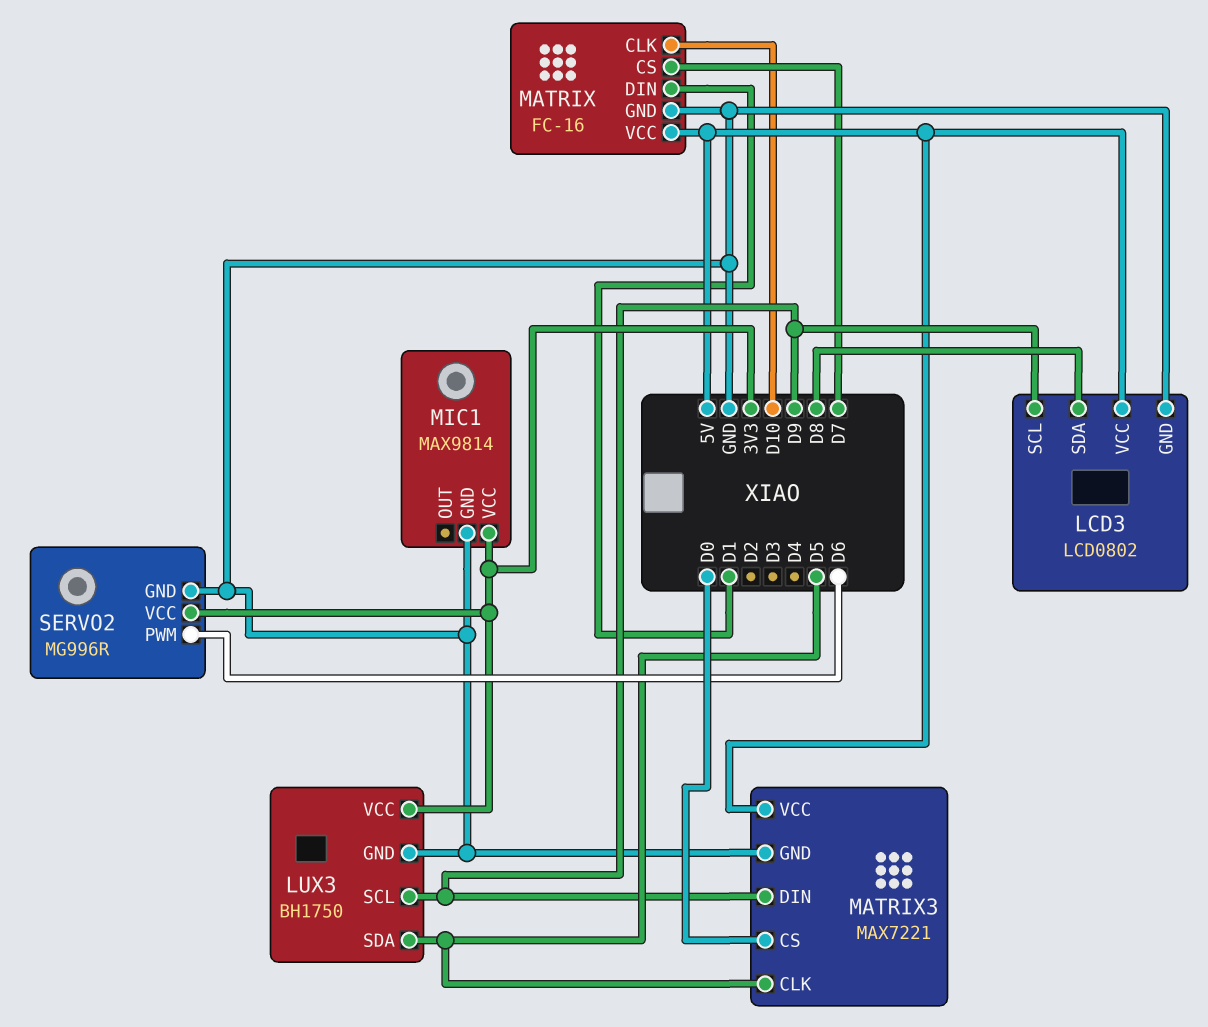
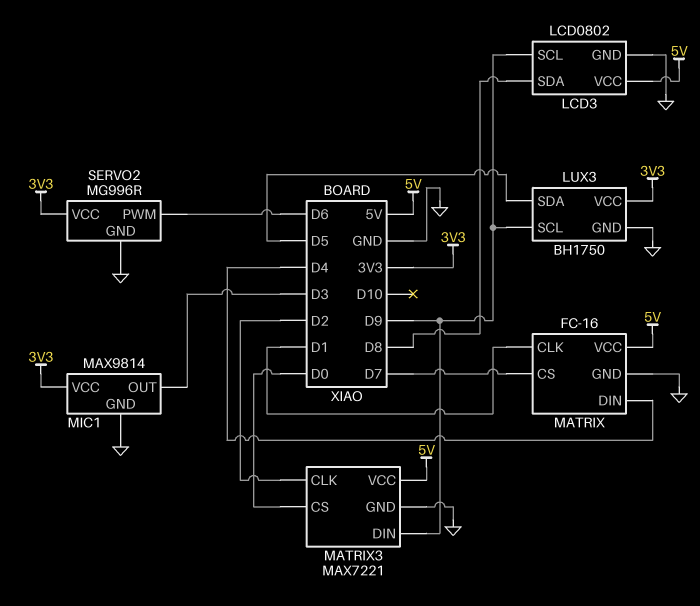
MATRIX pin CLK: D10 -> D1
MATRIX pin DIN: D1 -> D4
MATRIX3 pin CLK: D5 -> D2
MIC1 pin OUT: none -> D3

